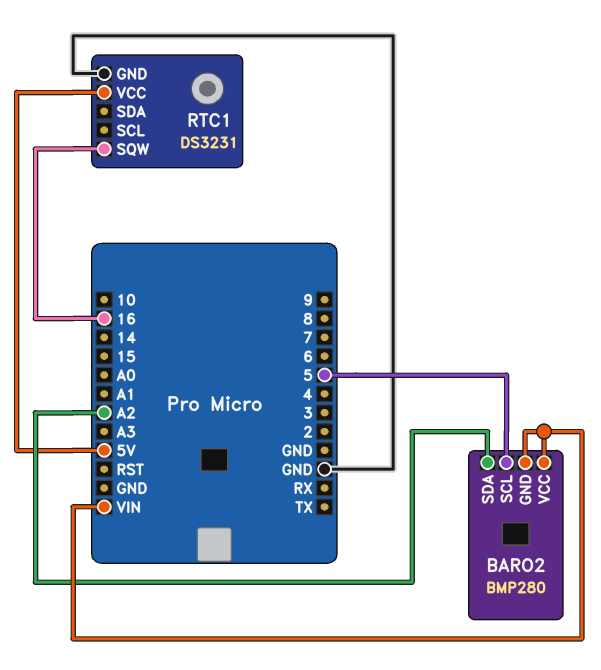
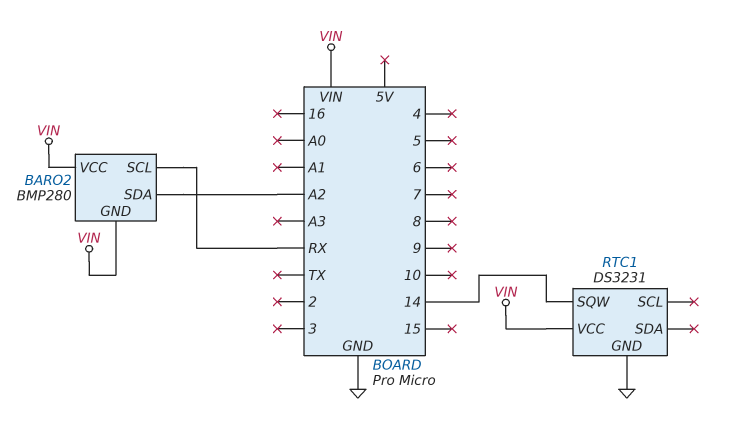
BARO2 pin SCL: 5 -> RX
RTC1 pin SQW: 16 -> 14
RTC1 pin VCC: 5V -> VIN

